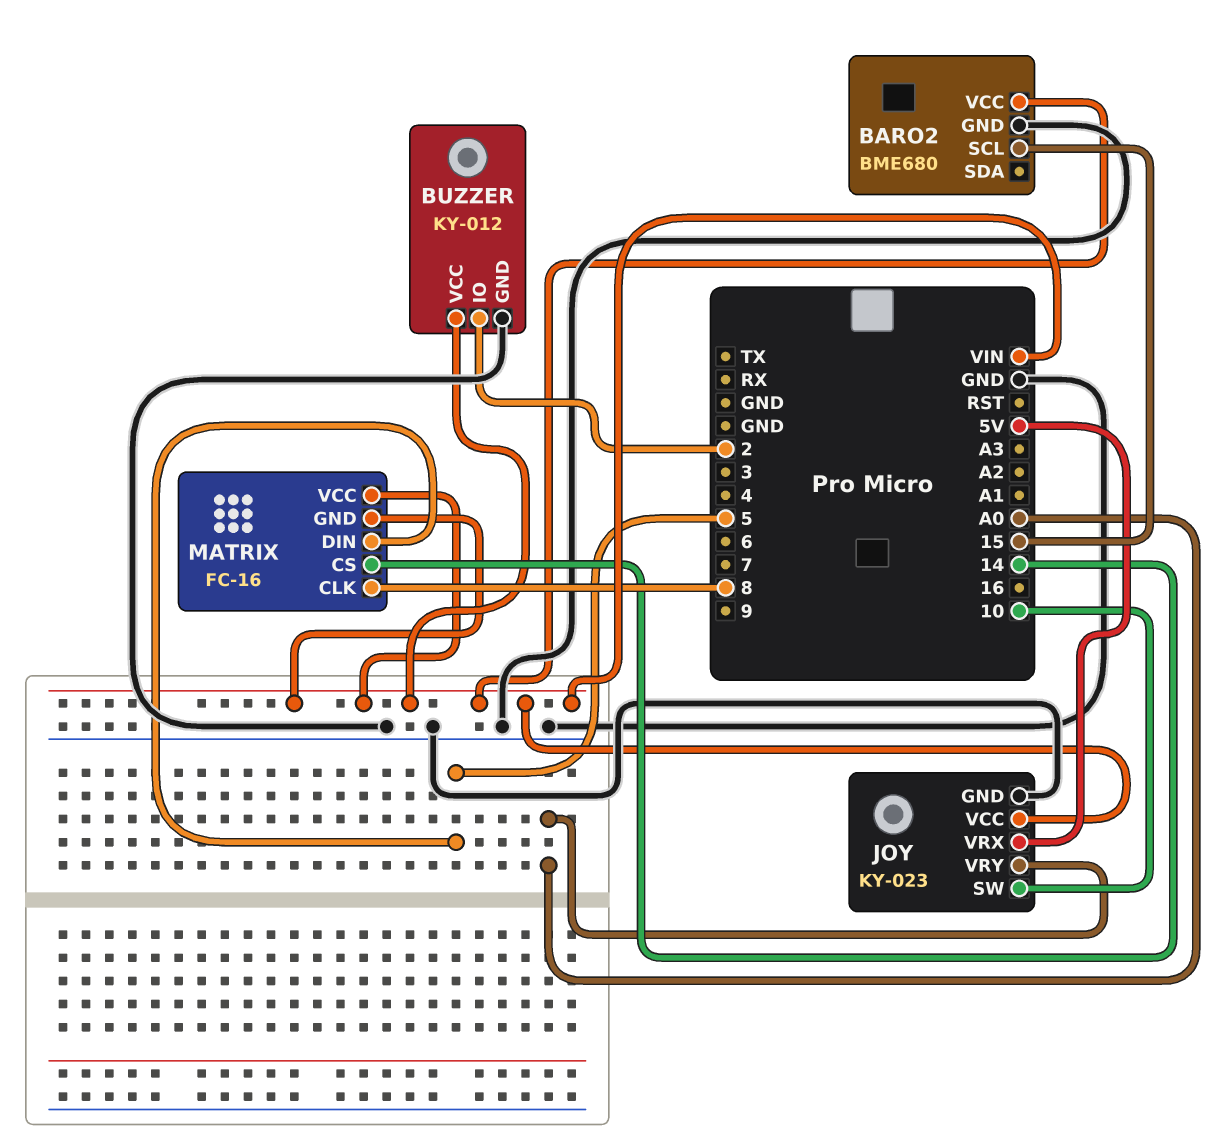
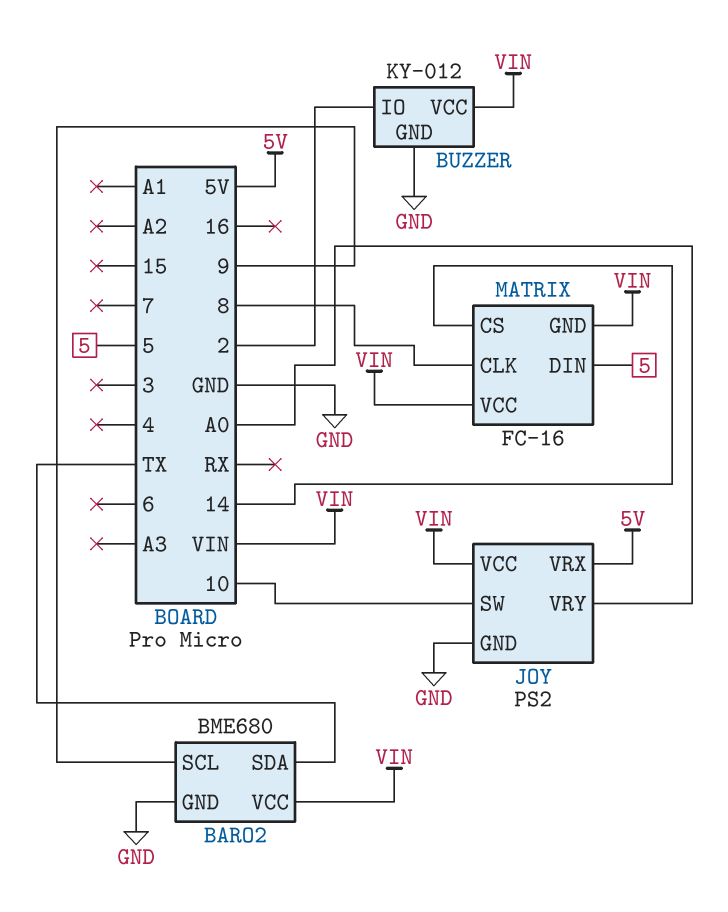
BARO2 pin SCL: 15 -> 9
BARO2 pin SDA: none -> TX
JOY: KY-023 -> PS2

